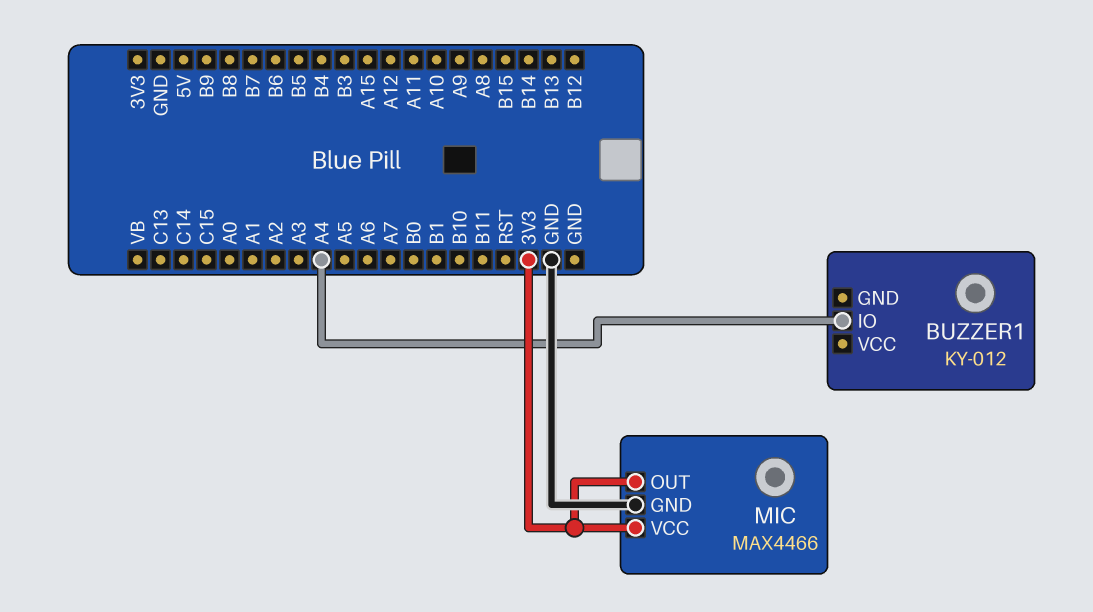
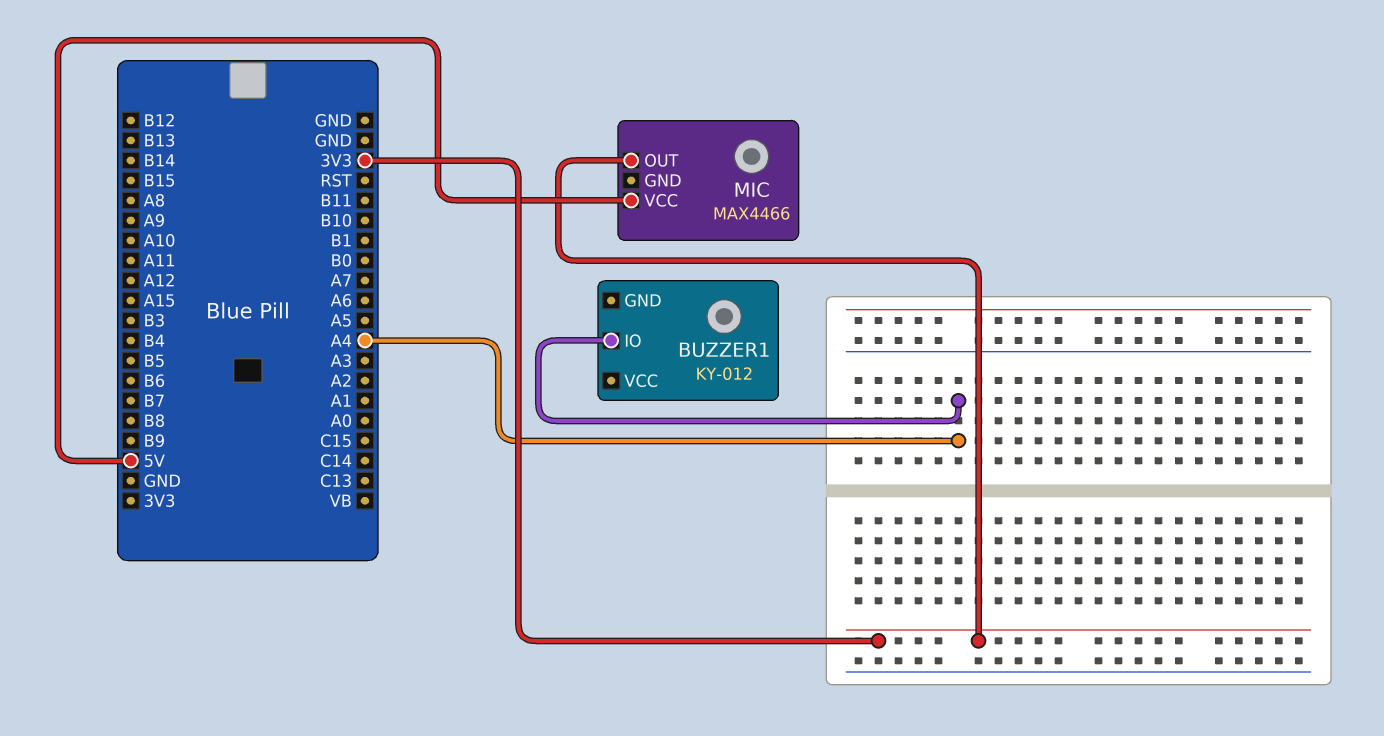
MIC pin GND: GND -> none
MIC pin VCC: 3V3 -> 5V

